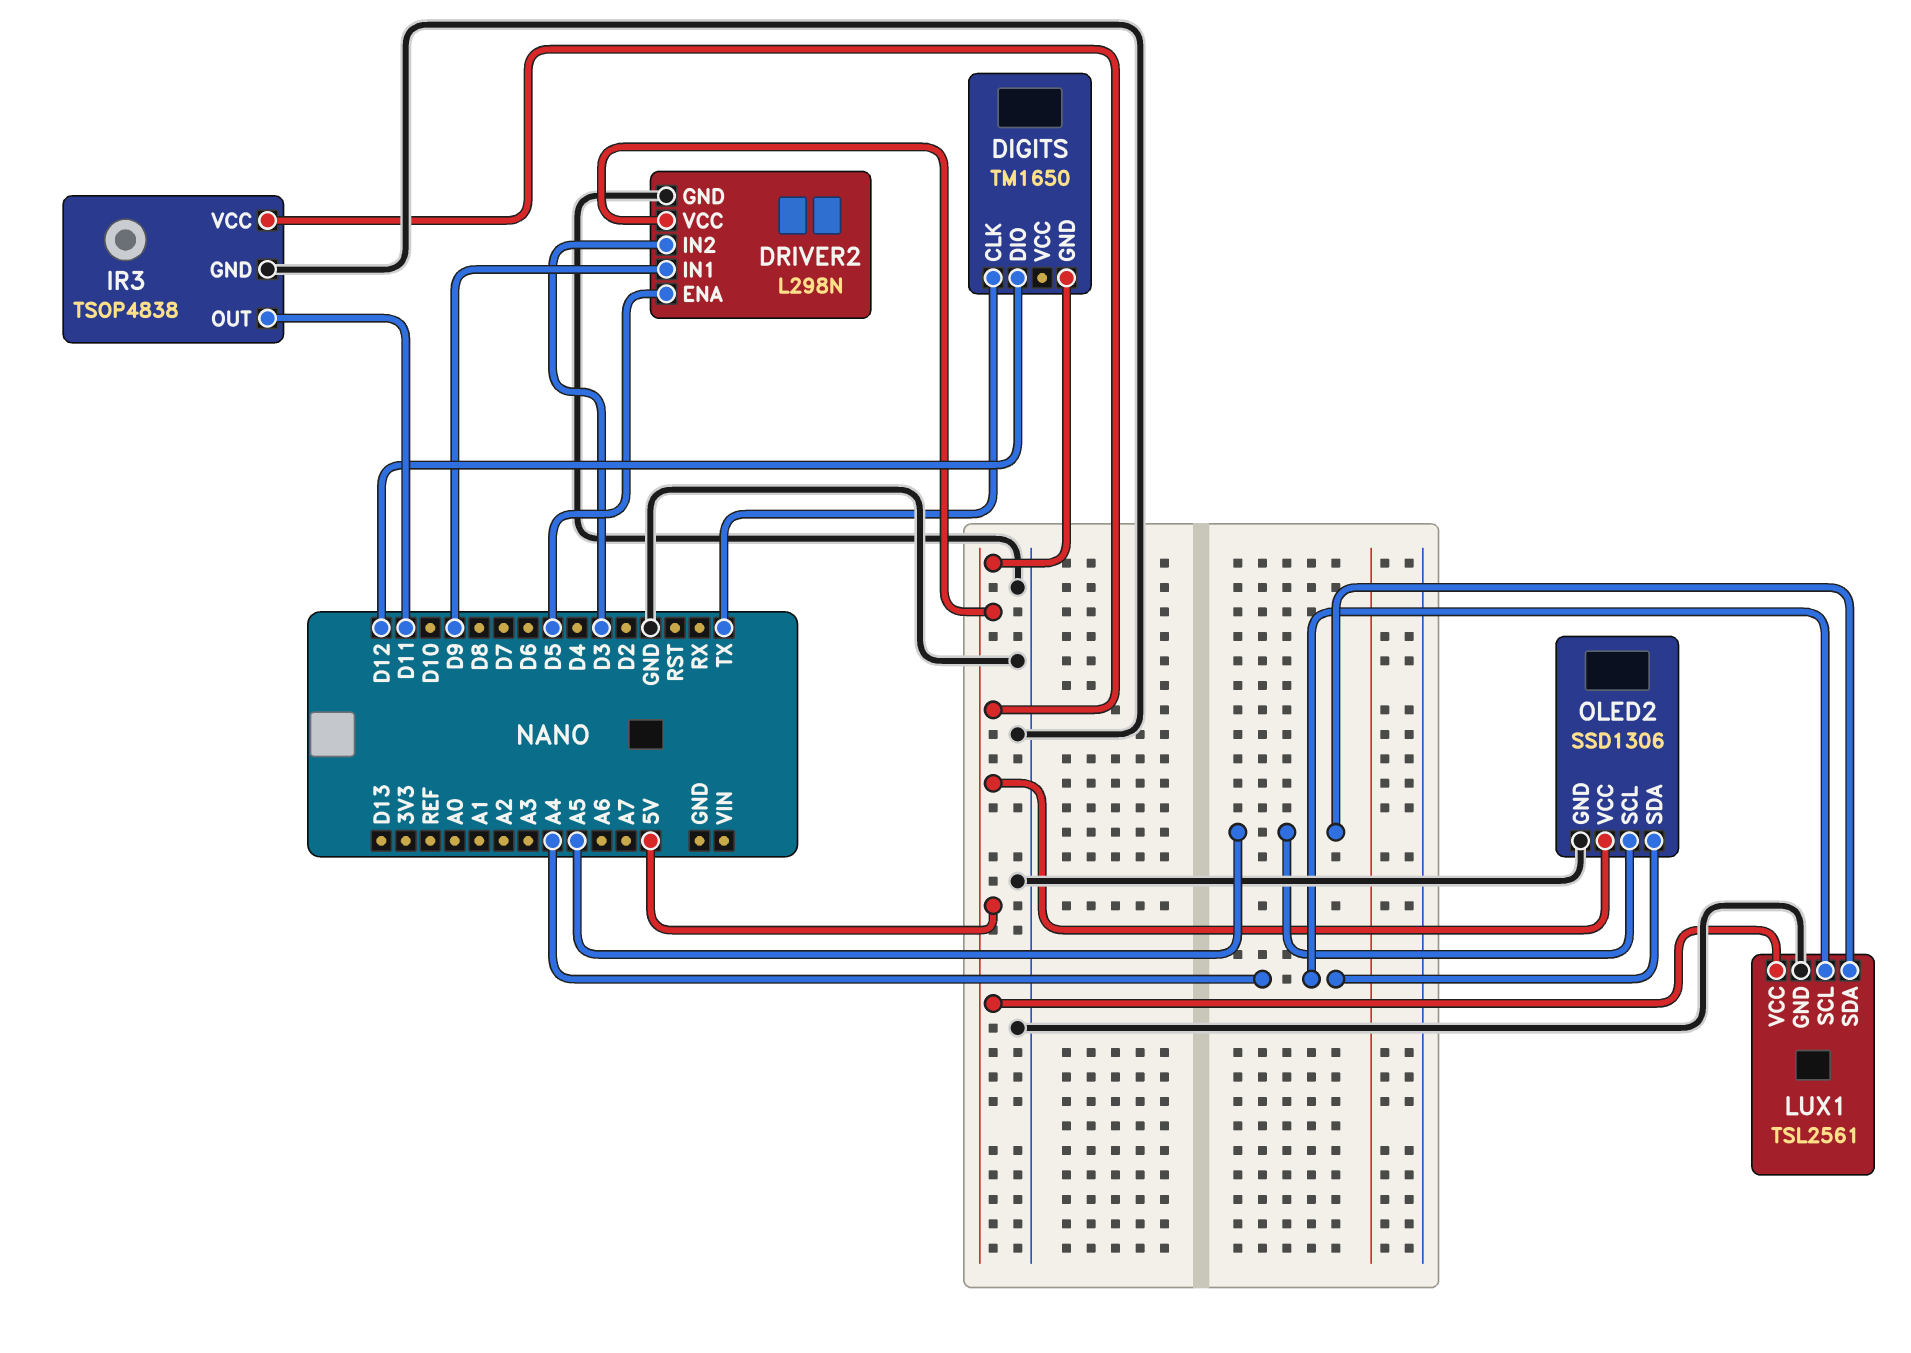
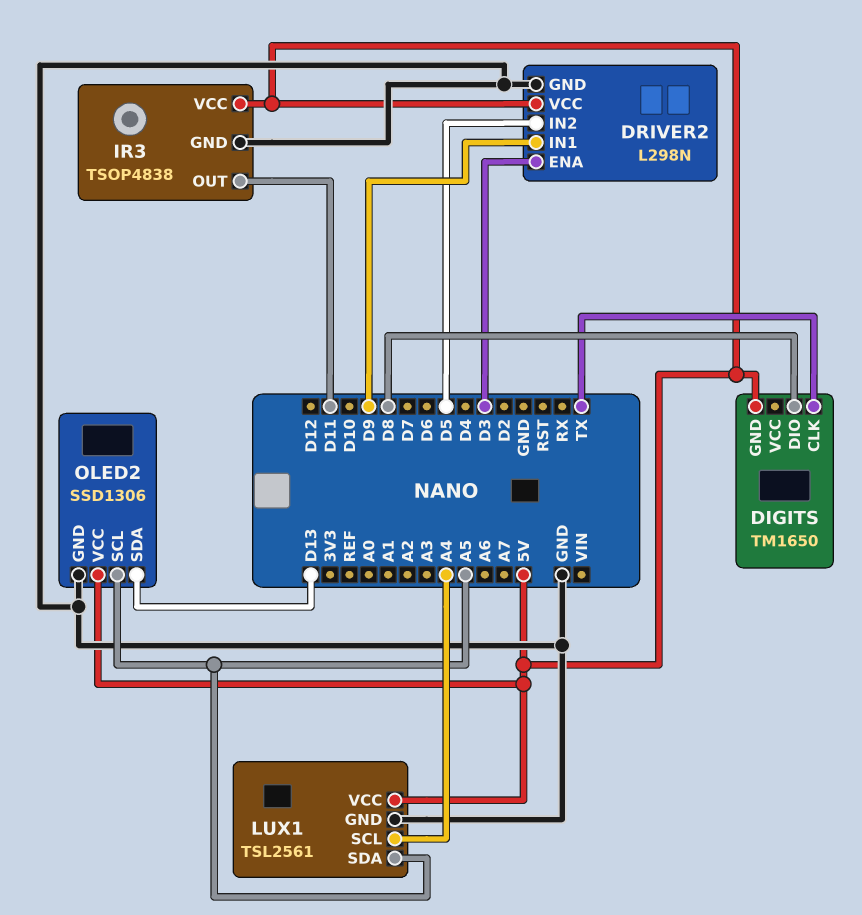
DIGITS pin DIO: D12 -> D8
DRIVER2 pin ENA: D5 -> D3
DRIVER2 pin IN2: D3 -> D5
OLED2 pin SDA: A4 -> D13

